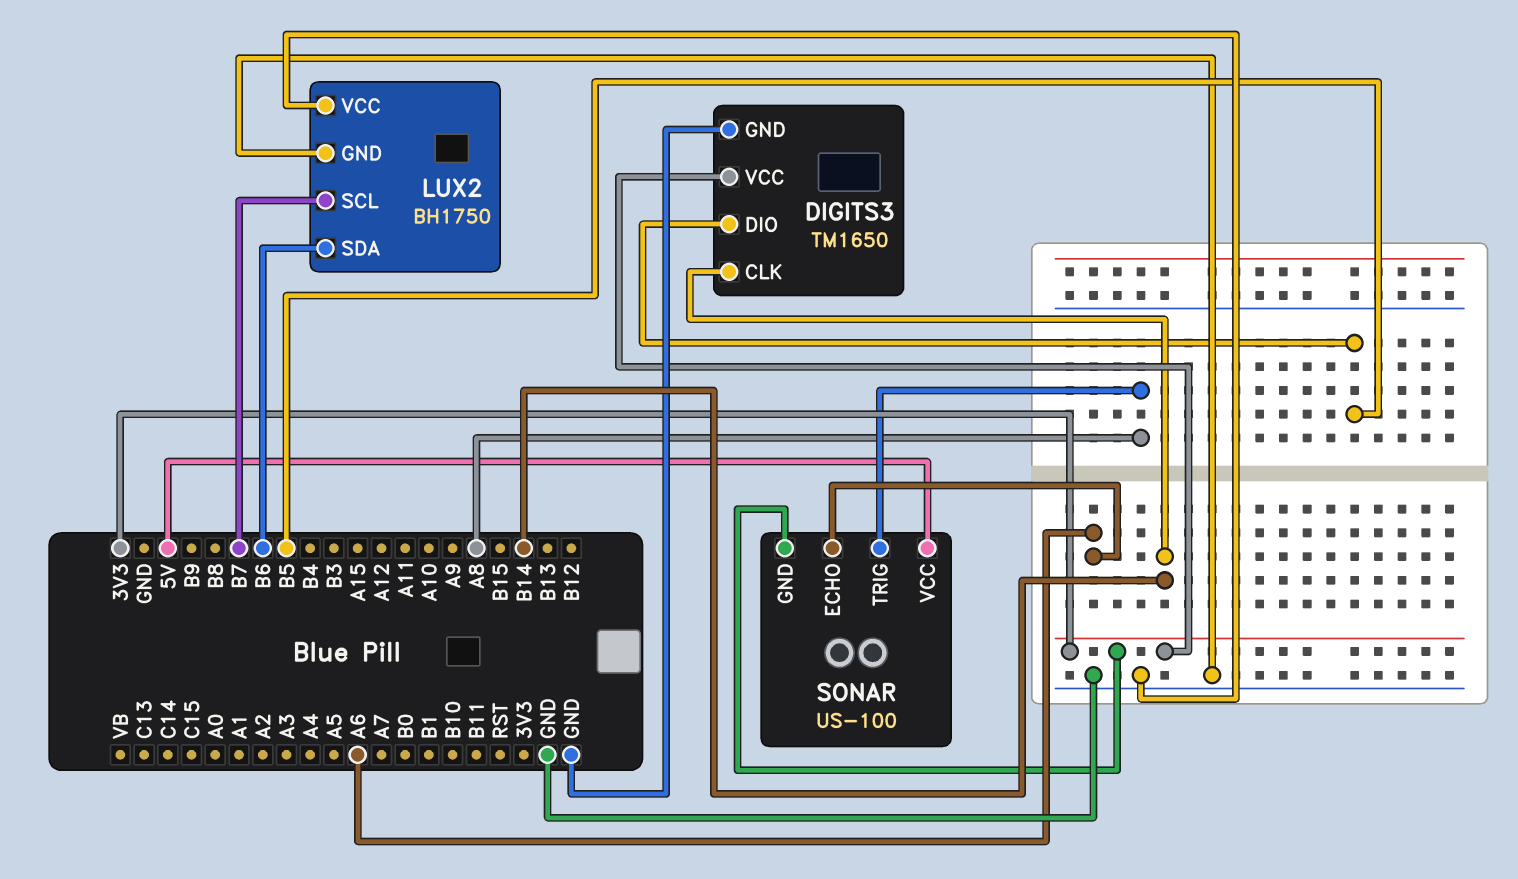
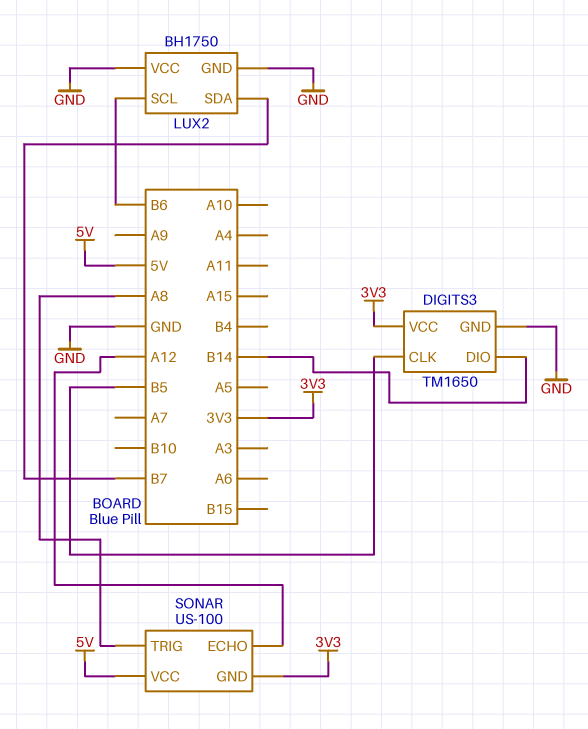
DIGITS3 pin CLK: B14 -> B5
DIGITS3 pin DIO: B5 -> B14
LUX2 pin SCL: B7 -> B6
LUX2 pin SDA: B6 -> B7
SONAR pin ECHO: A6 -> A12

